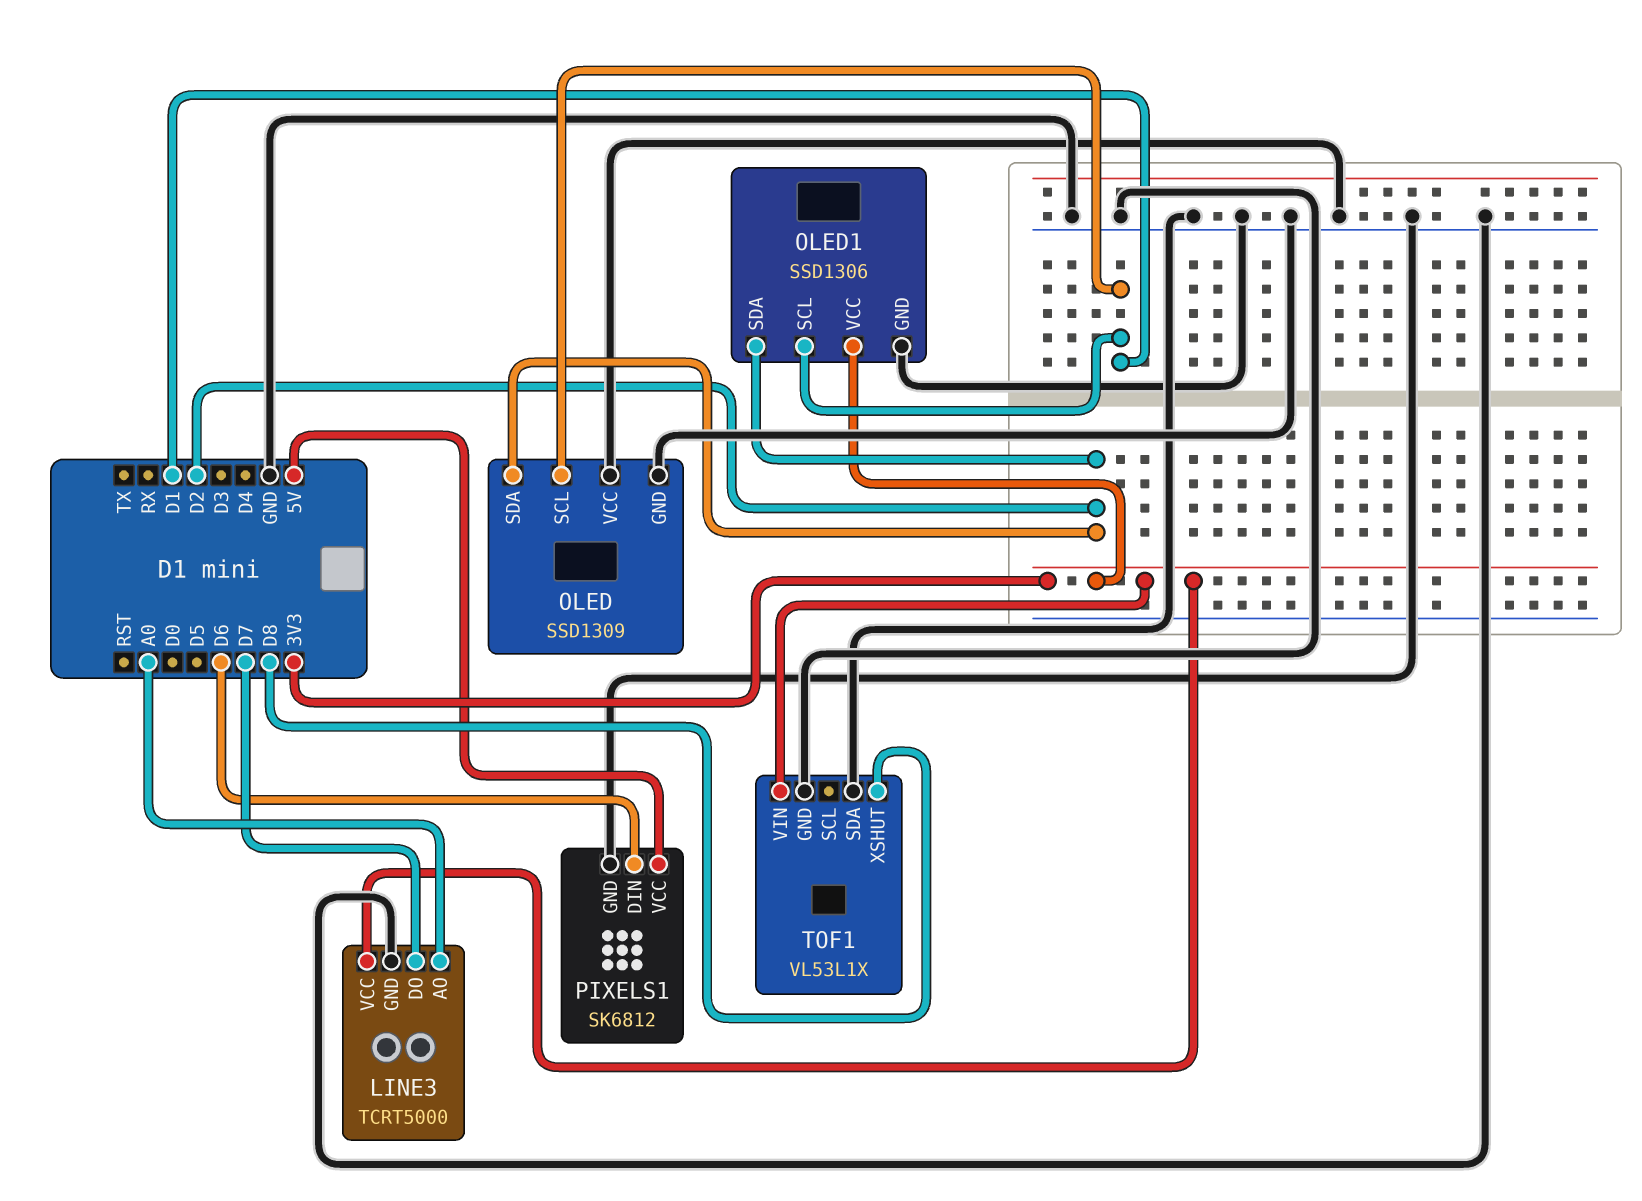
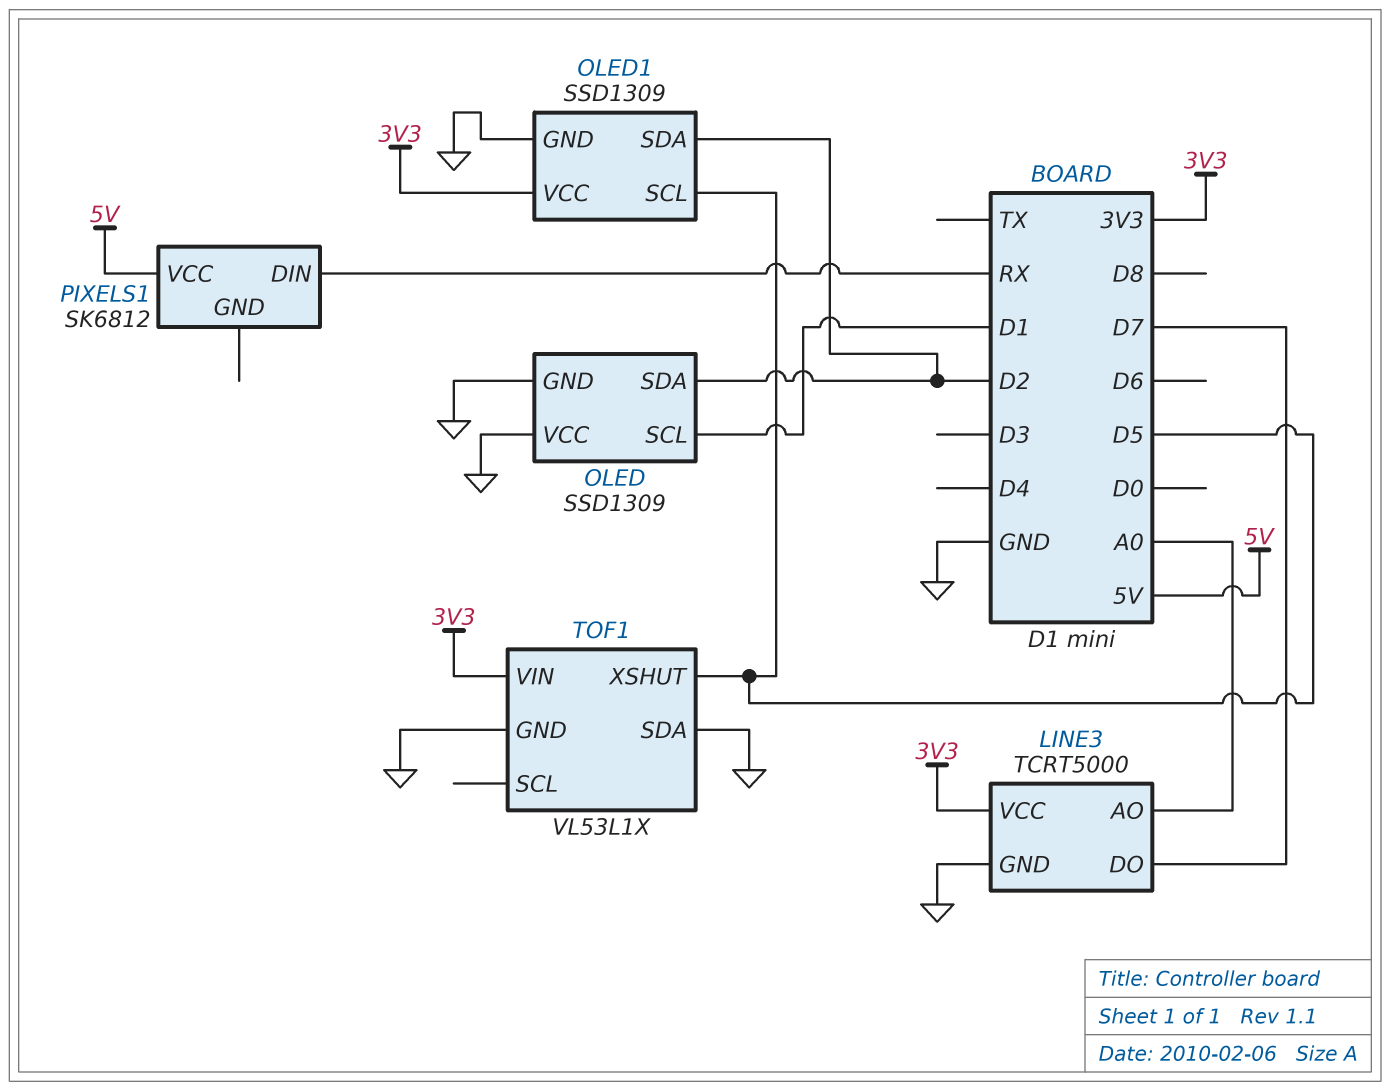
OLED1: SSD1306 -> SSD1309
OLED1 pin SCL: D1 -> D5
PIXELS1 pin DIN: D6 -> RX
PIXELS1 pin GND: GND -> none
TOF1 pin XSHUT: D8 -> D5

